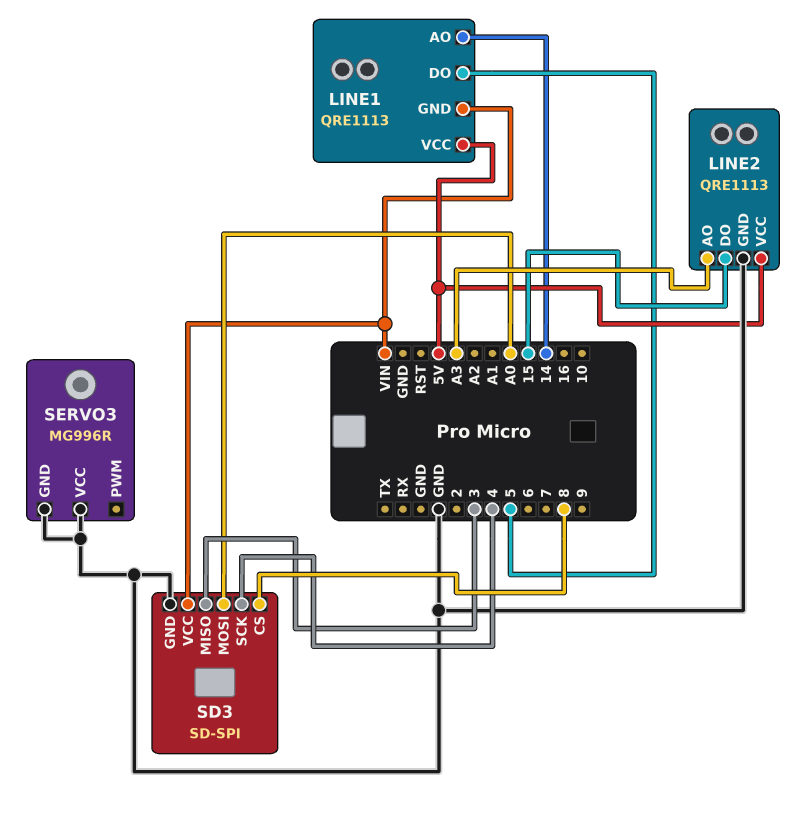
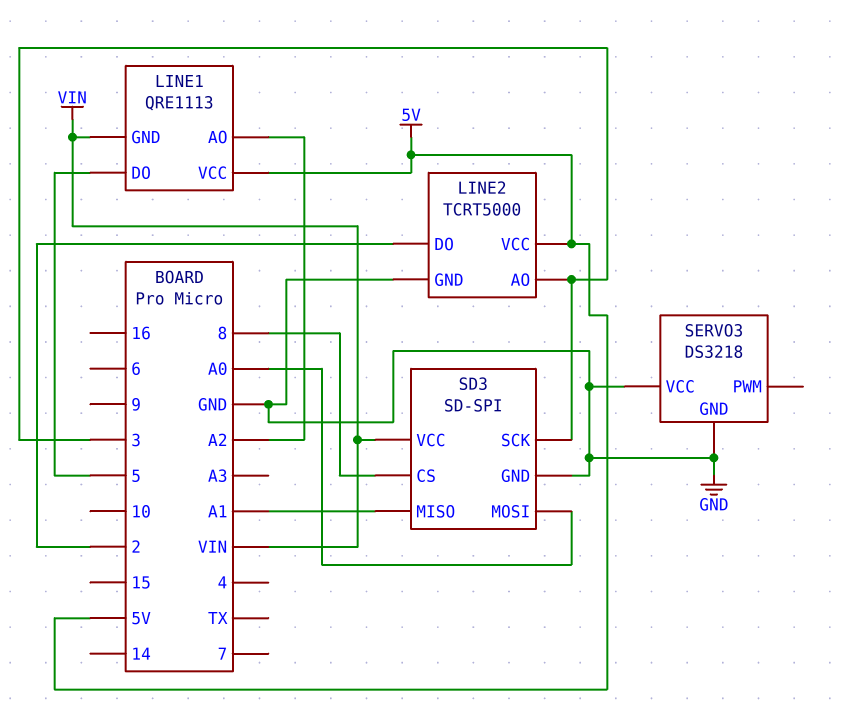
LINE1 pin AO: 14 -> A2
LINE2: QRE1113 -> TCRT5000
LINE2 pin AO: A3 -> 3
LINE2 pin DO: 15 -> 2
SD3 pin MISO: 3 -> A1
SD3 pin SCK: 4 -> 3
SERVO3: MG996R -> DS3218

